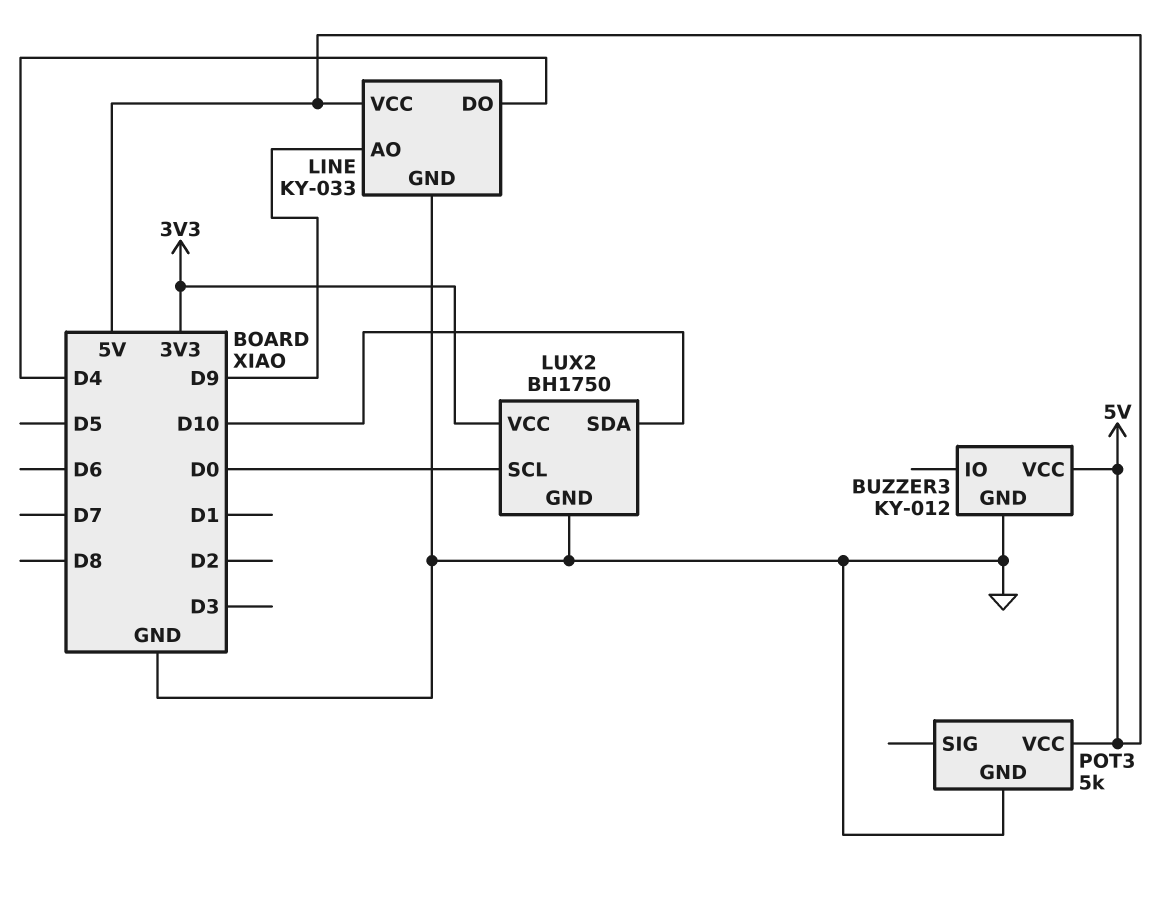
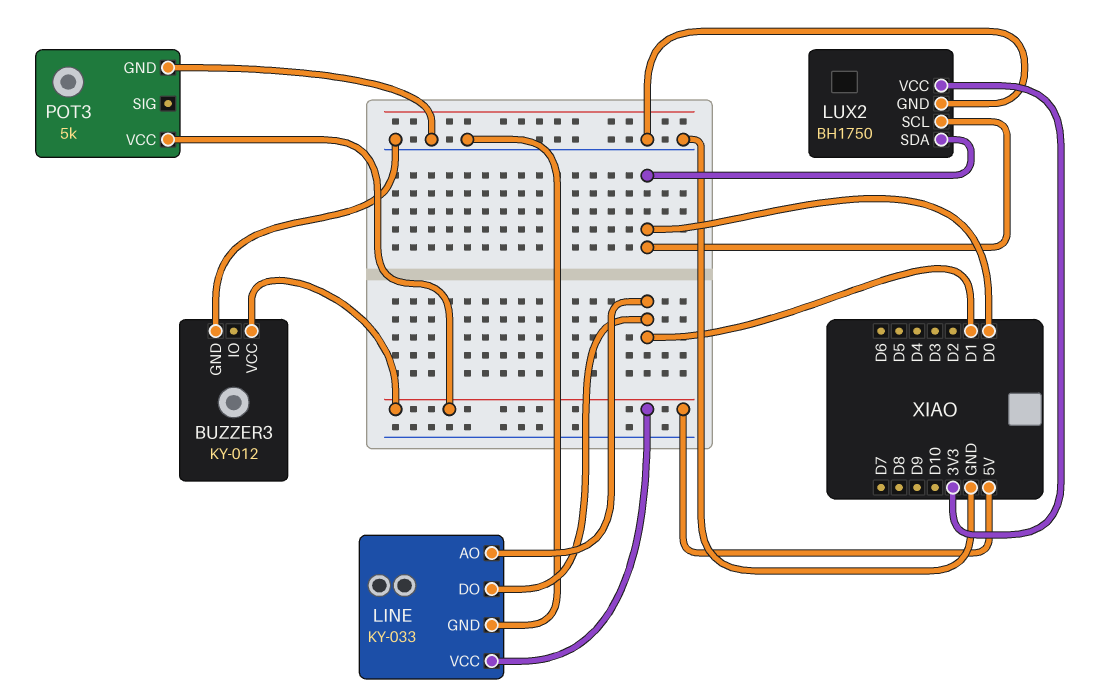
LINE pin AO: D9 -> D1
LINE pin DO: D4 -> D1
LUX2 pin SDA: D10 -> D0

